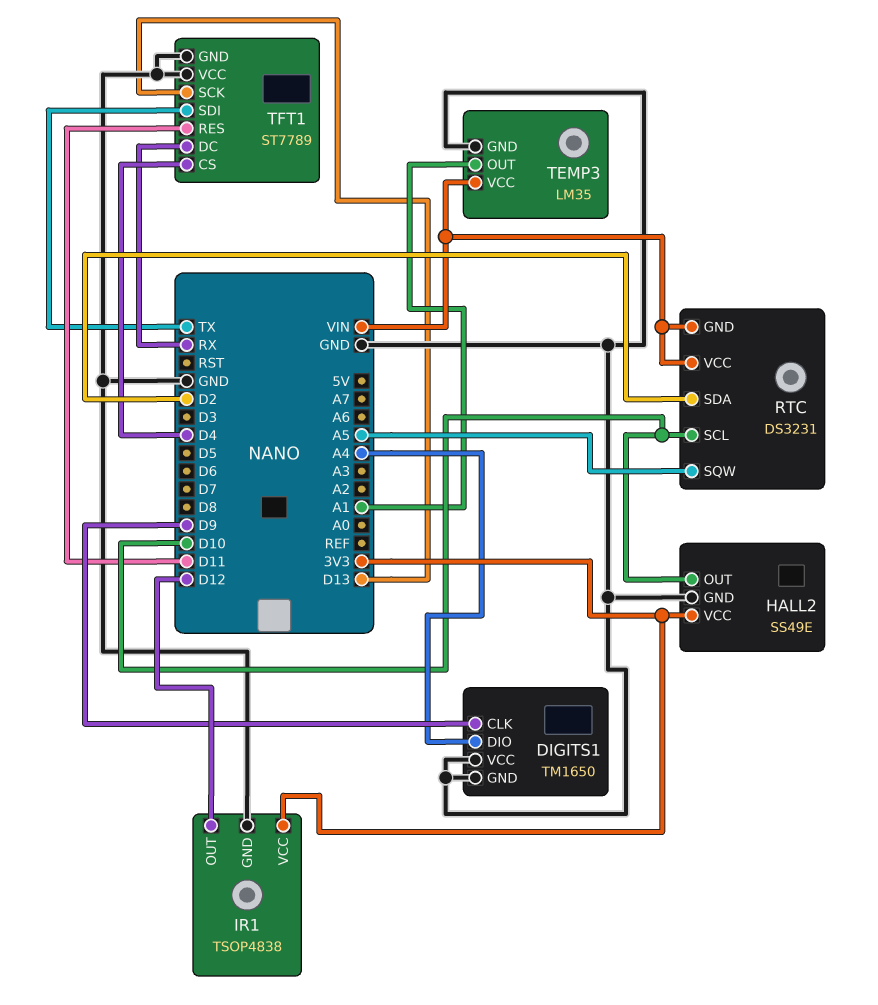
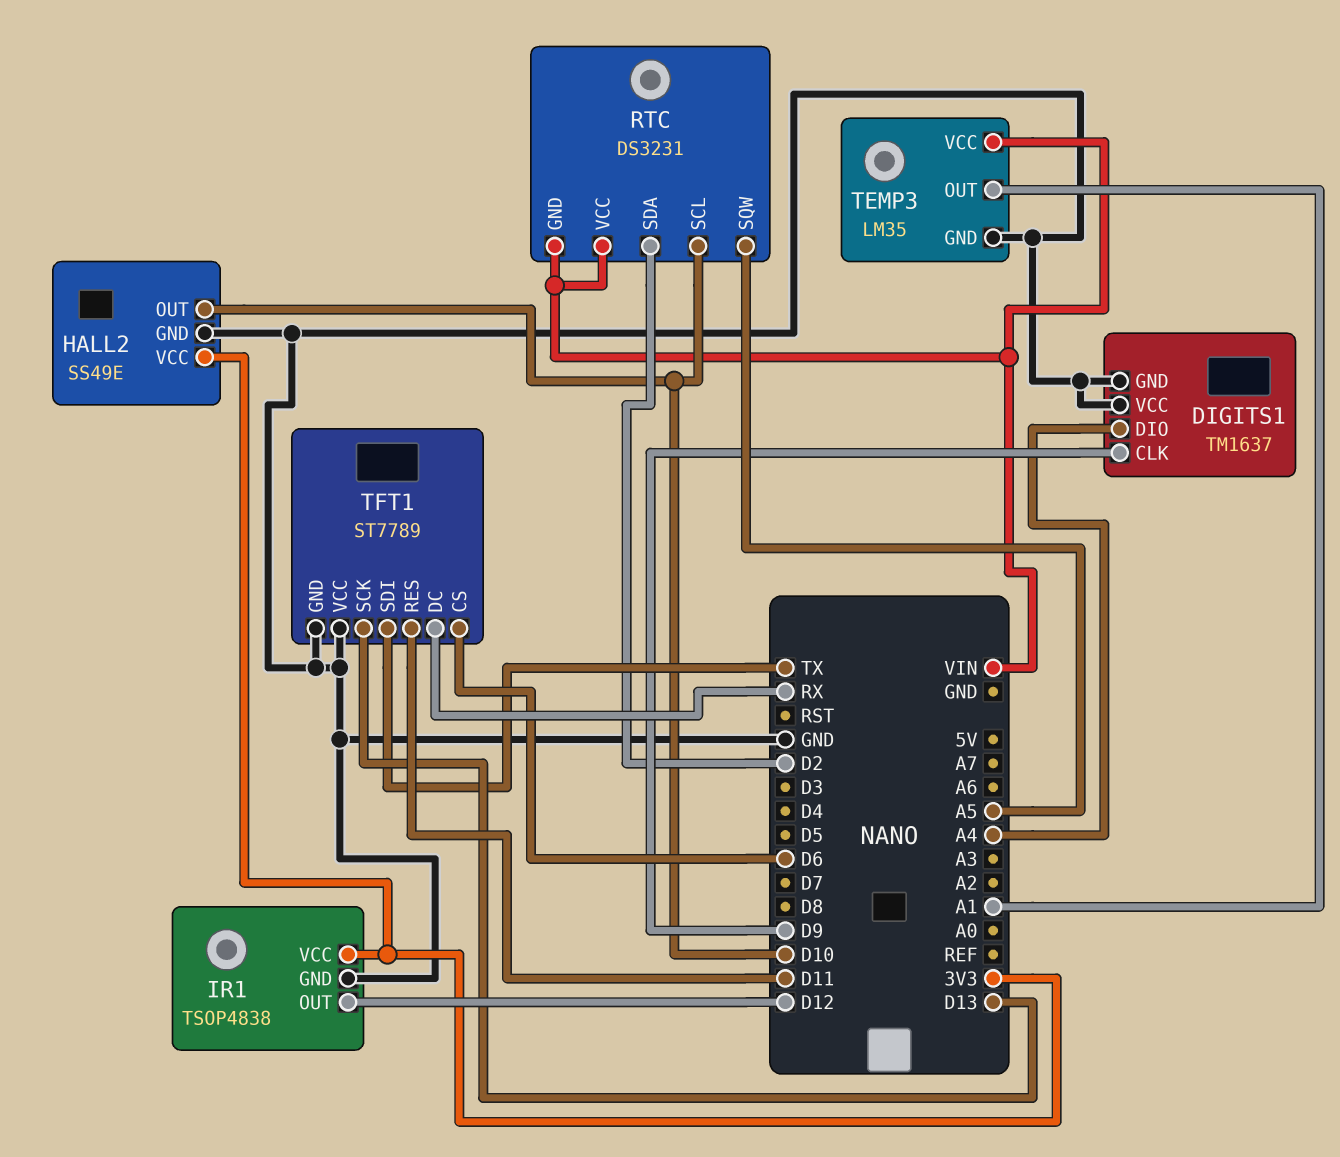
DIGITS1: TM1650 -> TM1637
TFT1 pin CS: D4 -> D6

